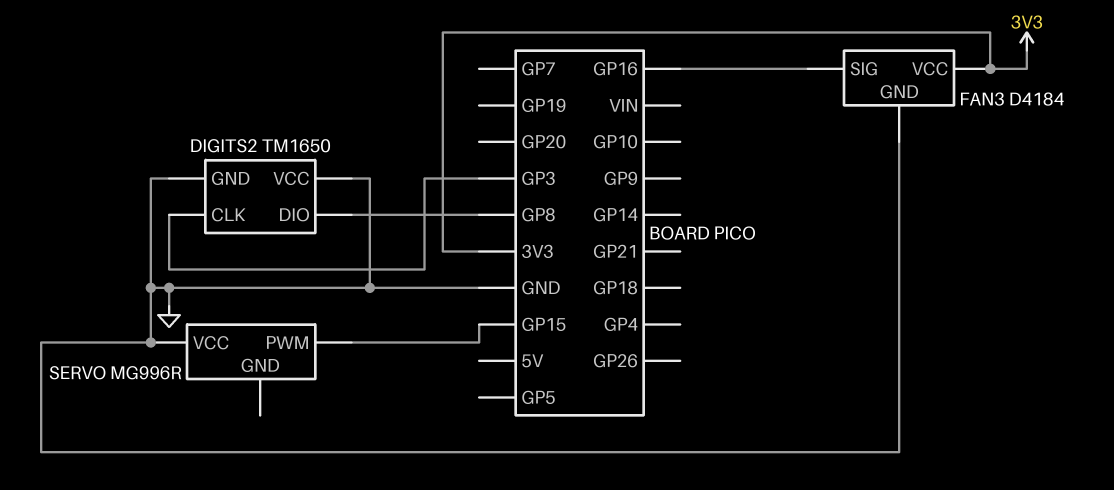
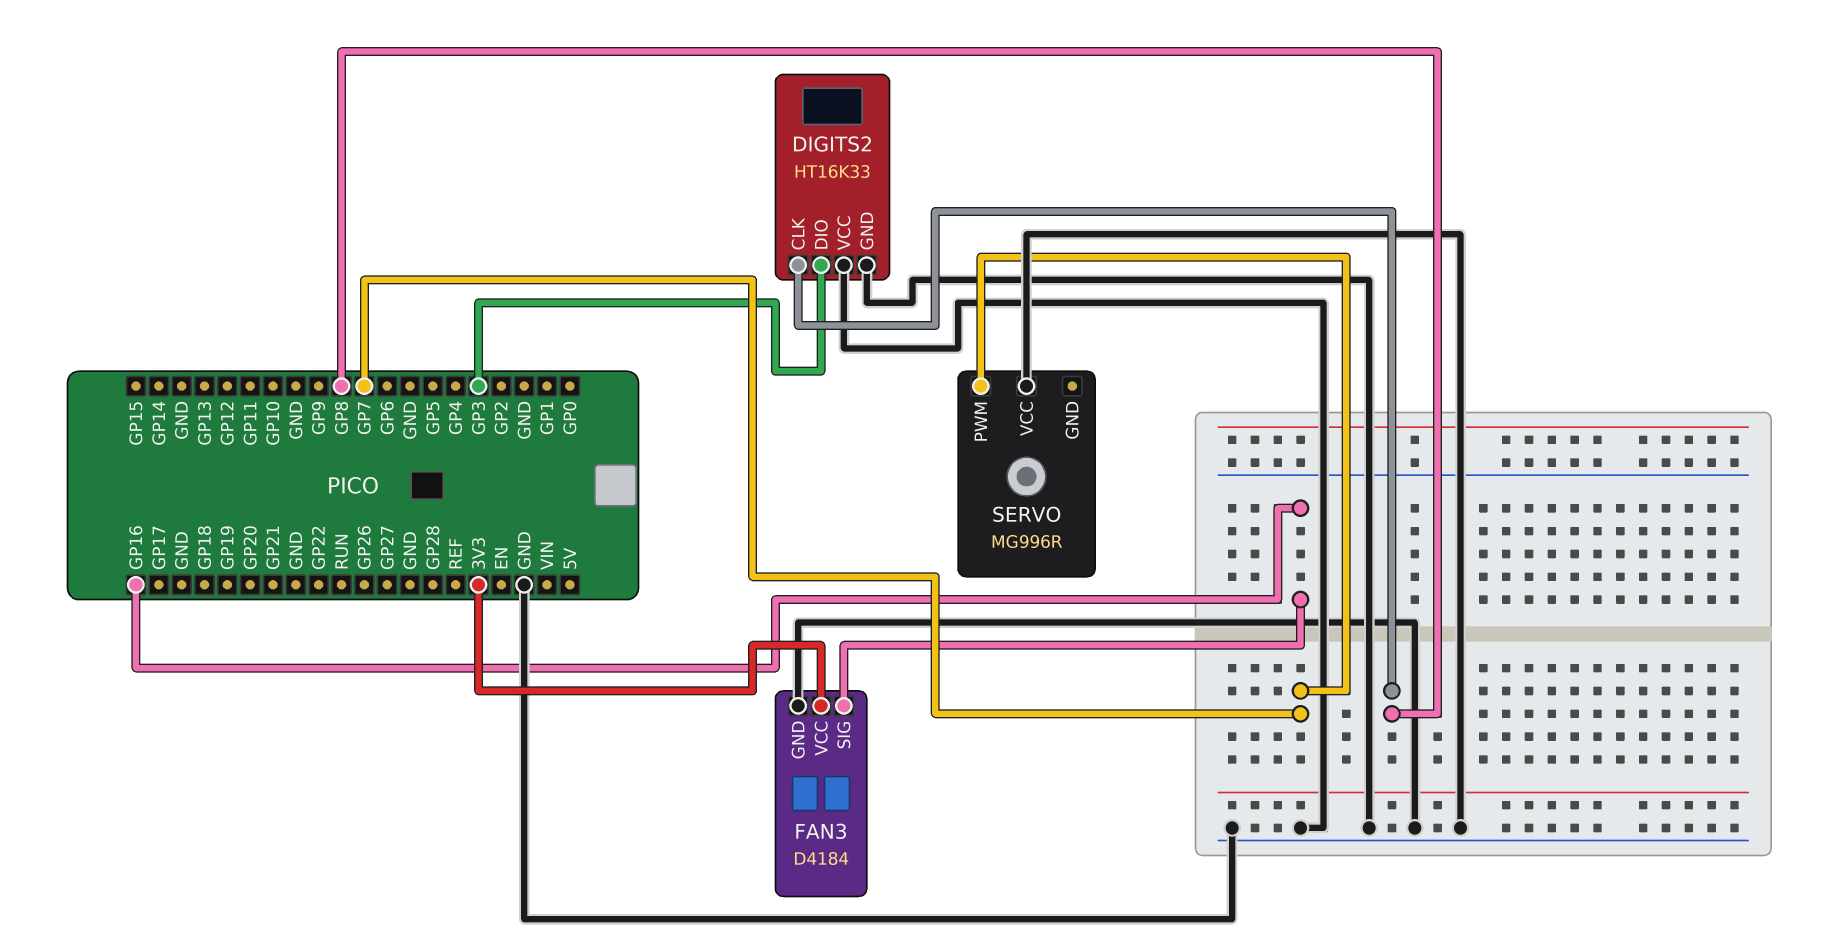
DIGITS2: TM1650 -> HT16K33
DIGITS2 pin CLK: GP3 -> GP8
DIGITS2 pin DIO: GP8 -> GP3
SERVO pin PWM: GP15 -> GP7

